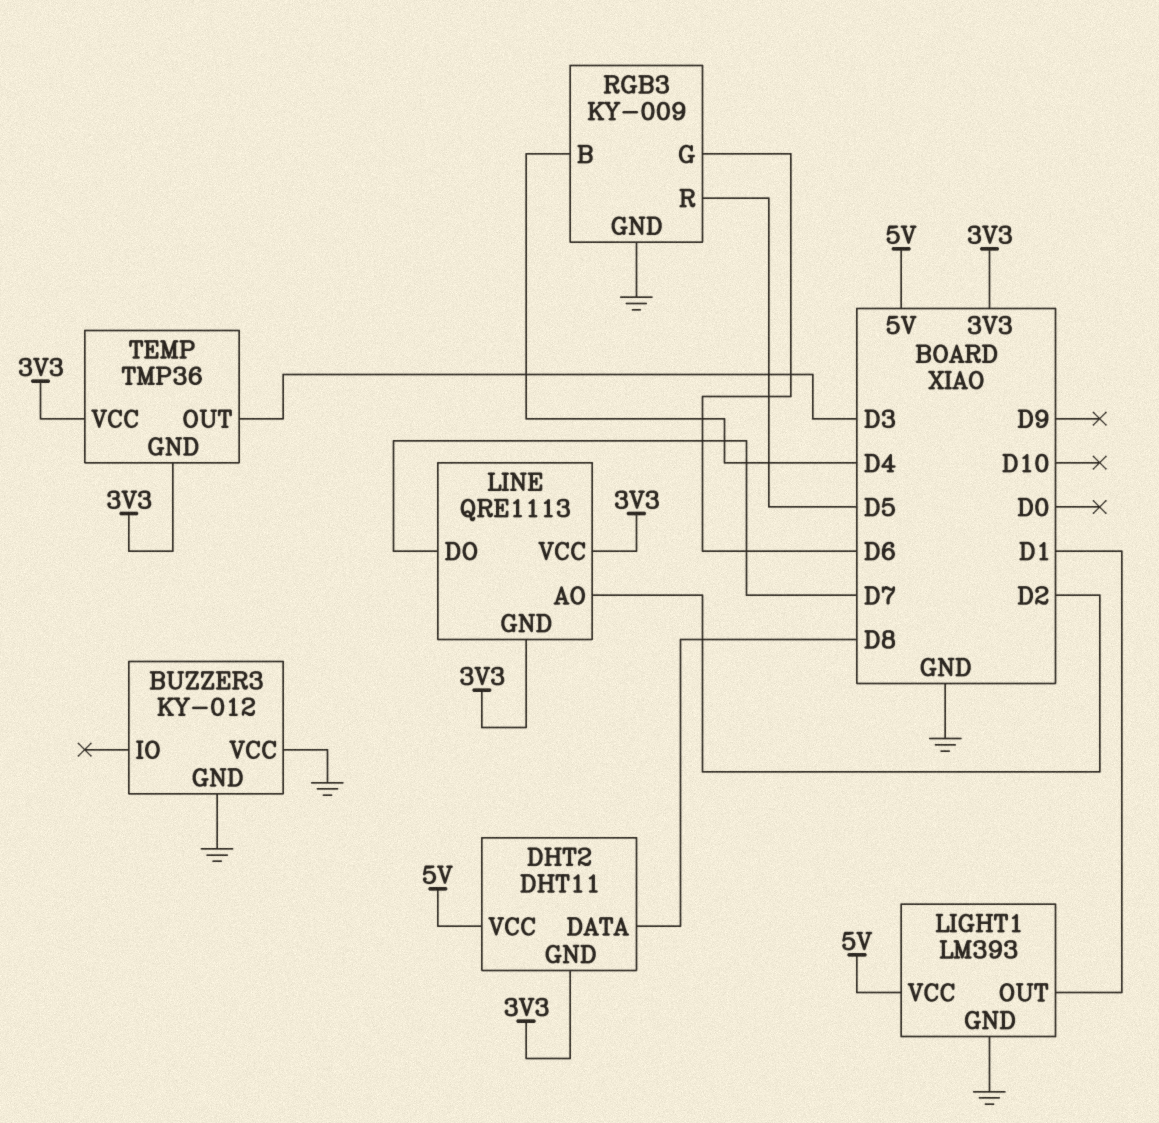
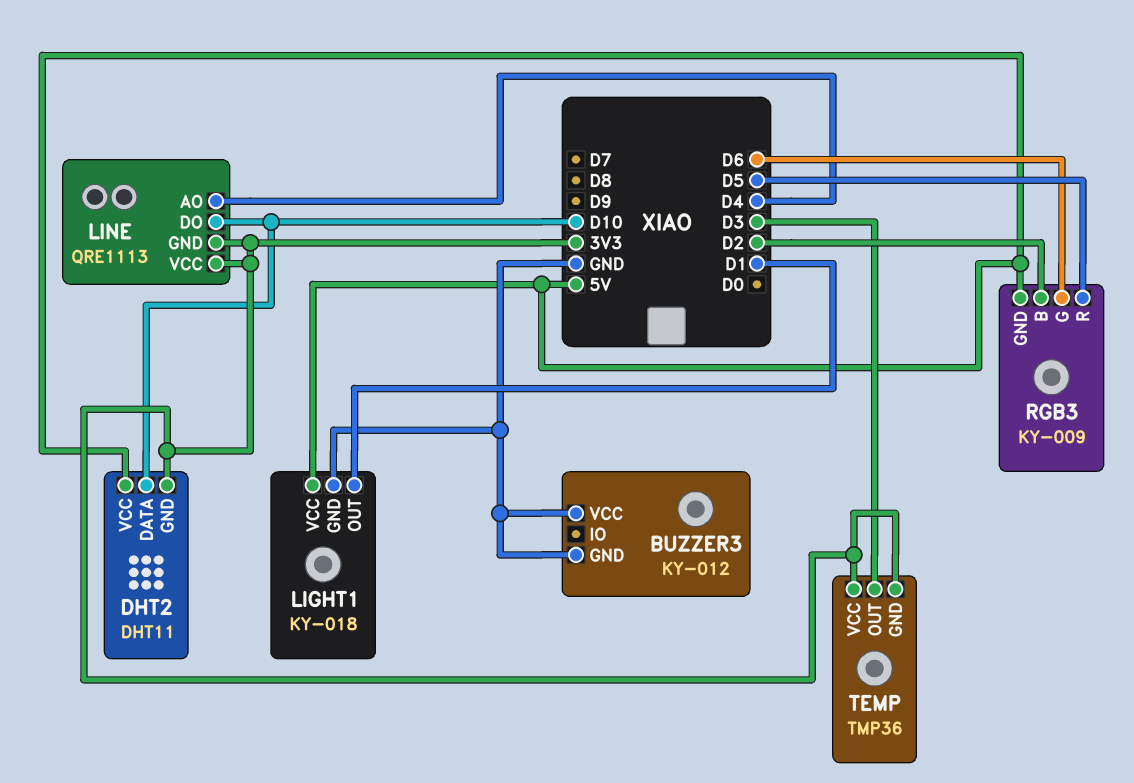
DHT2 pin DATA: D8 -> D10
LIGHT1: LM393 -> KY-018
LINE pin AO: D2 -> D4
LINE pin DO: D7 -> D10
RGB3 pin B: D4 -> D2
RGB3 pin GND: GND -> 5V

